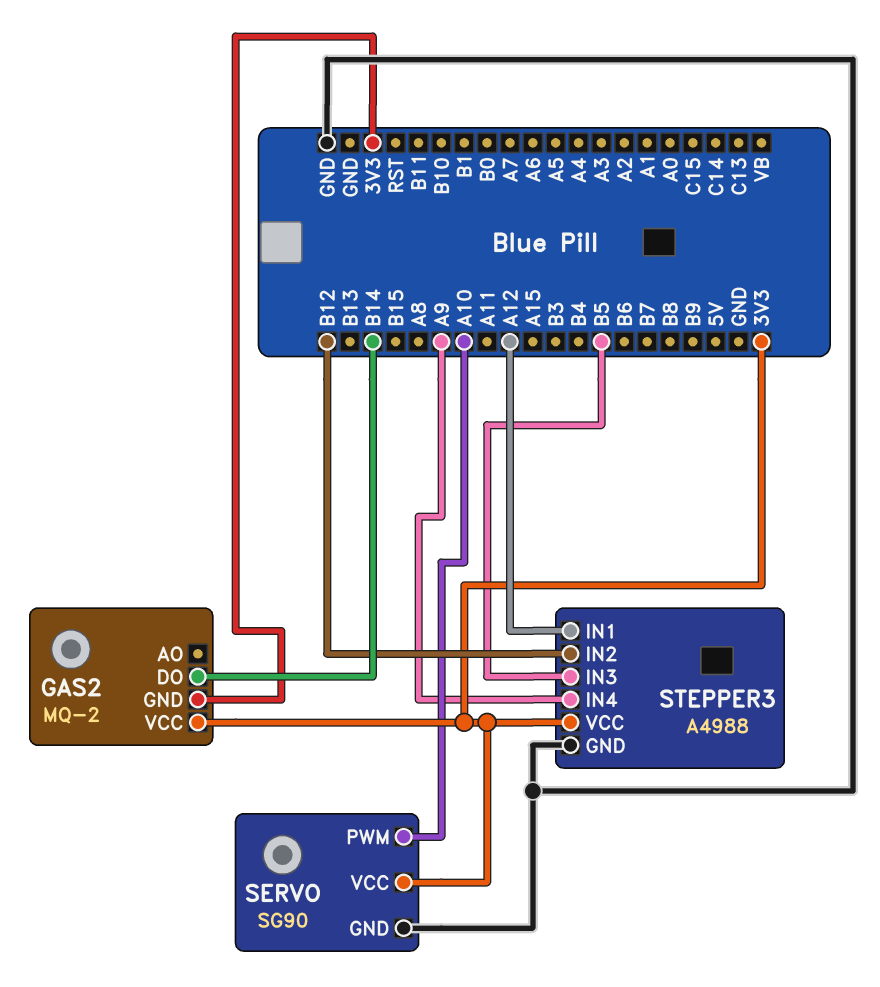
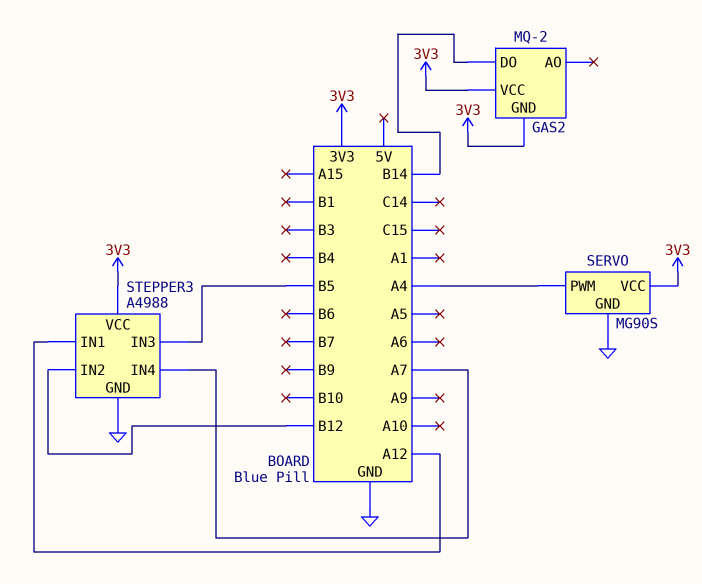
SERVO: SG90 -> MG90S
SERVO pin PWM: A10 -> A4
STEPPER3 pin IN4: A9 -> A7

